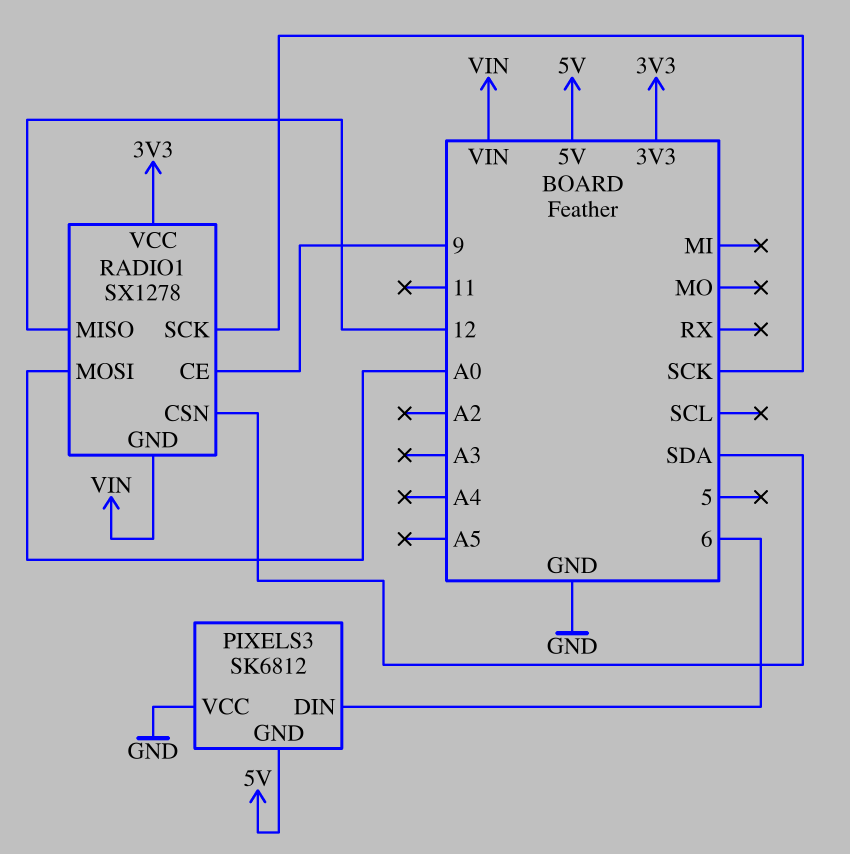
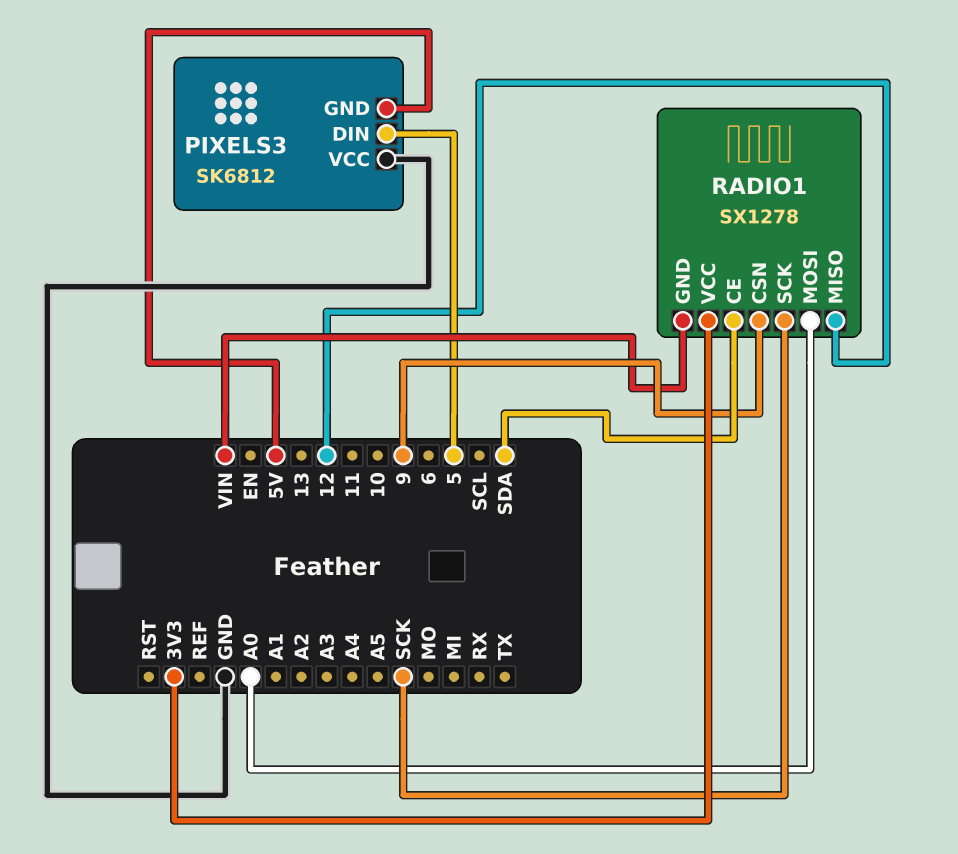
PIXELS3 pin DIN: 6 -> 5
RADIO1 pin CE: 9 -> SDA
RADIO1 pin CSN: SDA -> 9

